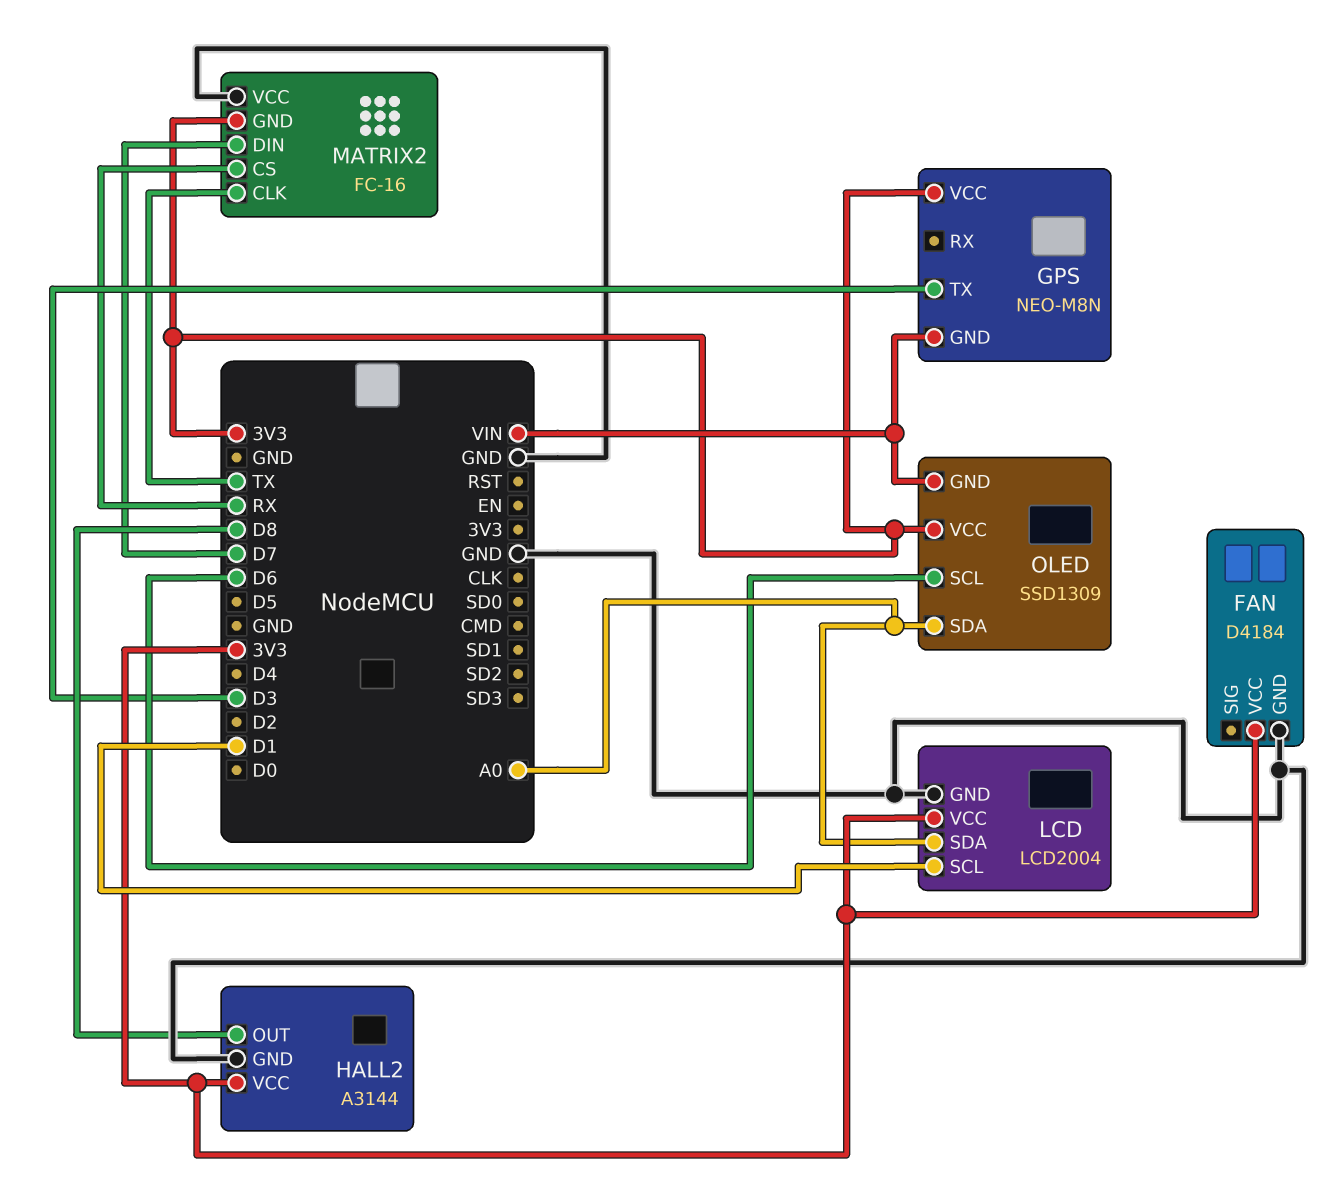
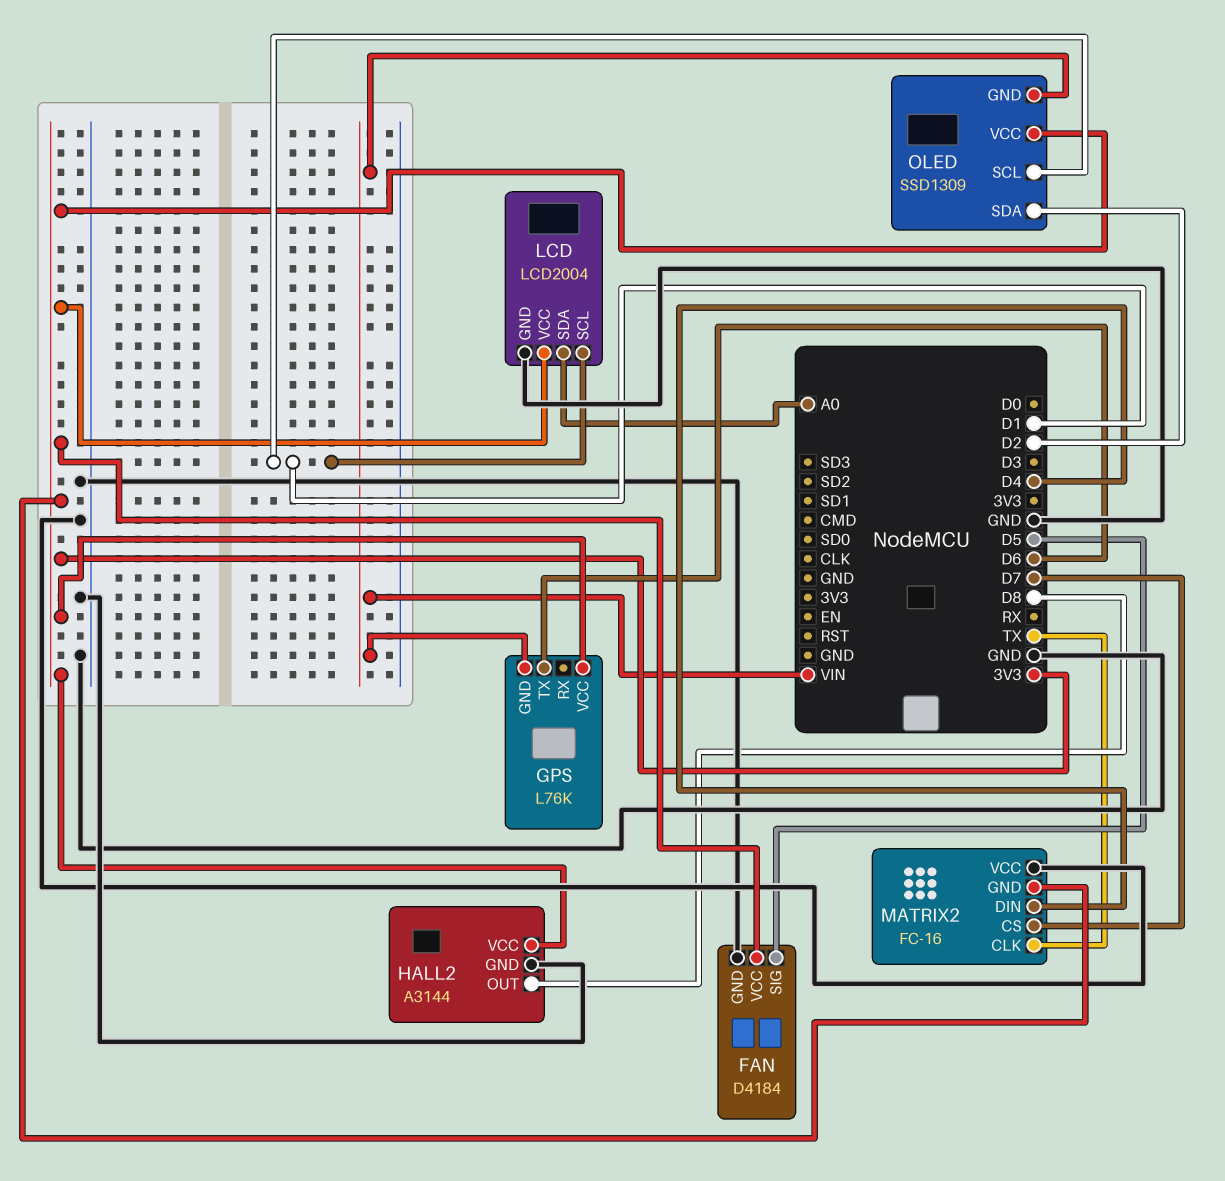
FAN pin SIG: none -> D5
GPS: NEO-M8N -> L76K
GPS pin TX: D3 -> D6
MATRIX2 pin CS: RX -> D7
MATRIX2 pin DIN: D7 -> D4
OLED pin SCL: D6 -> D1
OLED pin SDA: A0 -> D2

